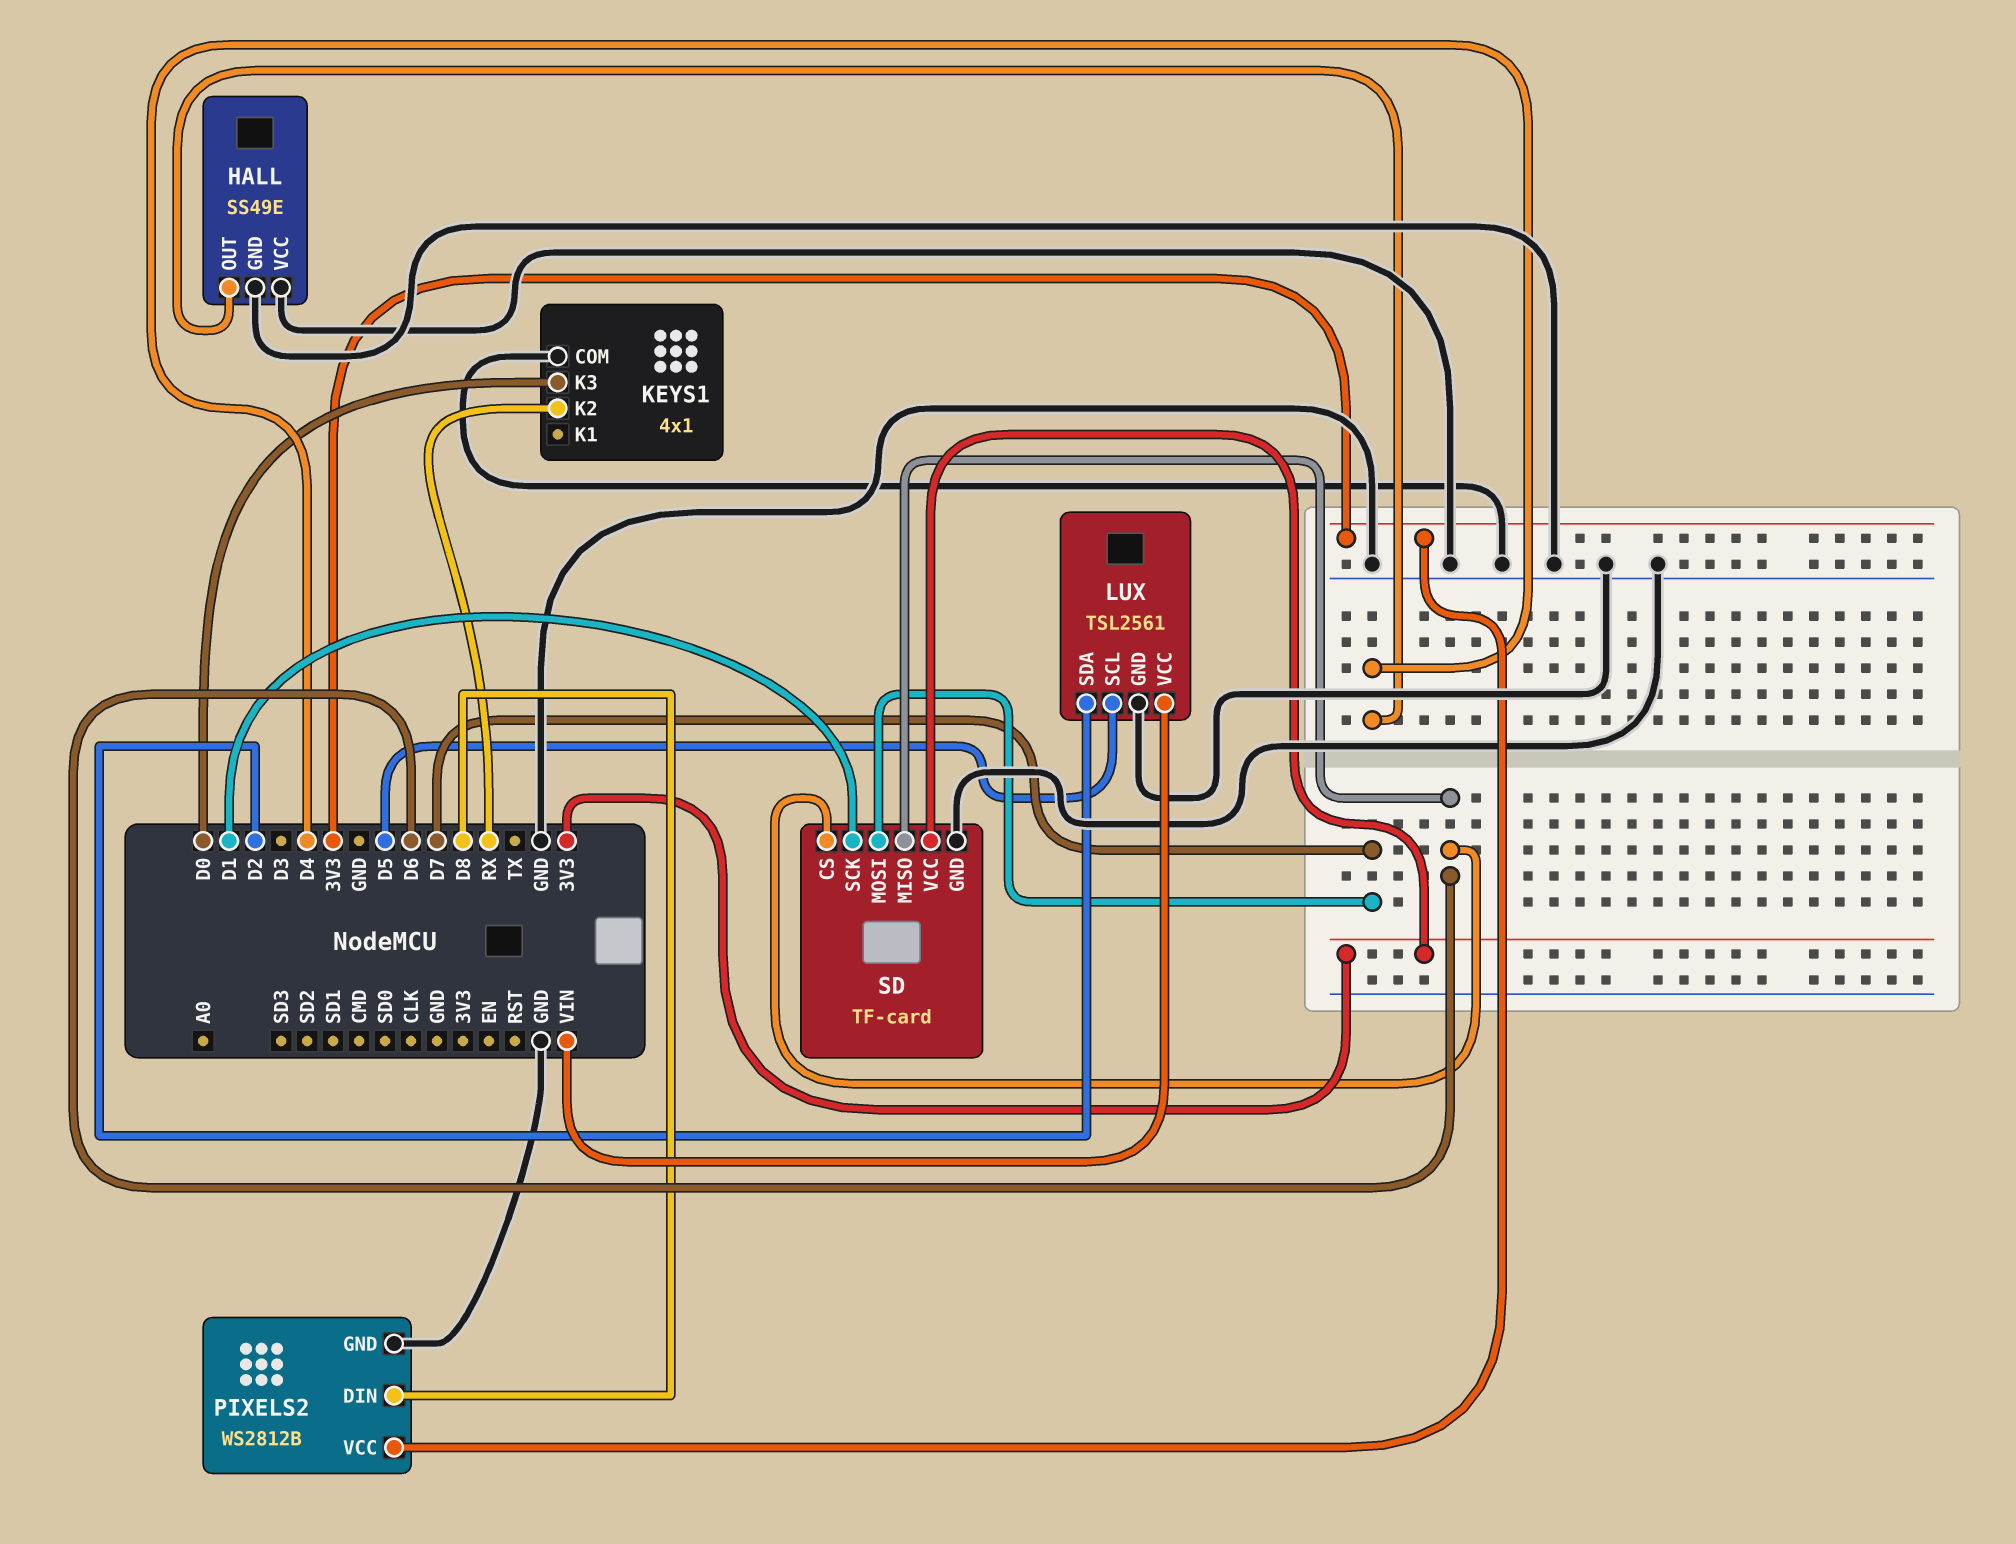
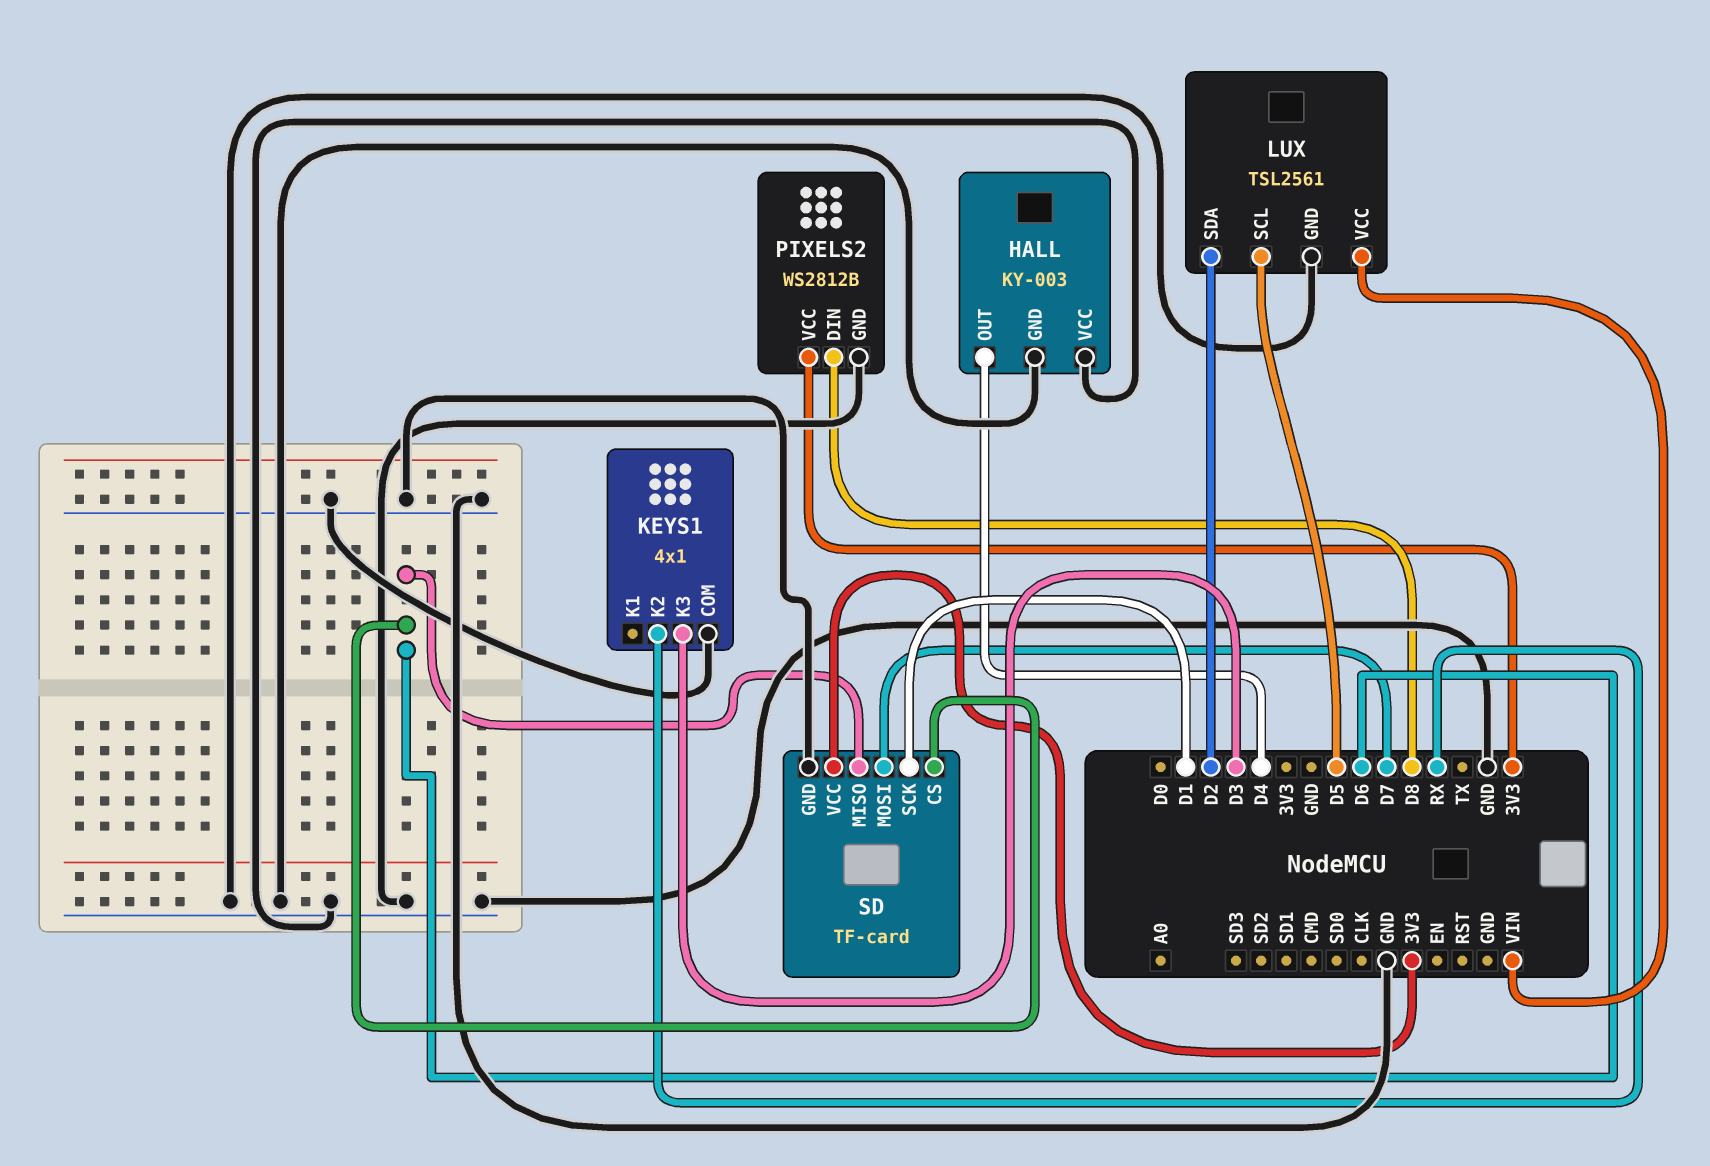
HALL: SS49E -> KY-003
KEYS1 pin K3: D0 -> D3

